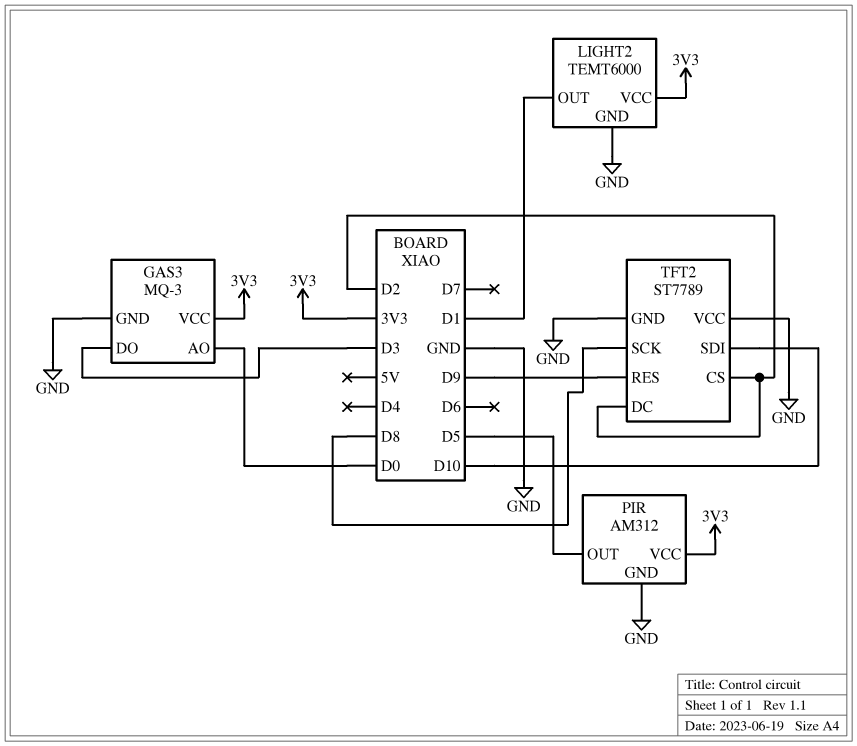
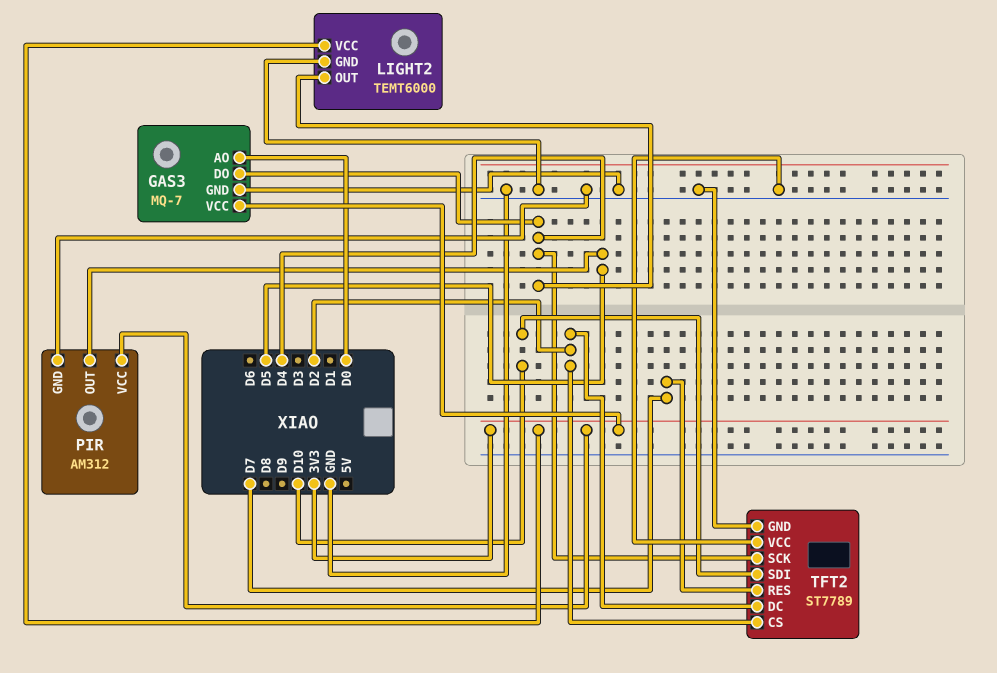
GAS3: MQ-3 -> MQ-7
GAS3 pin DO: D3 -> D4
LIGHT2 pin OUT: D1 -> D4
TFT2 pin RES: D9 -> D7
TFT2 pin SCK: D8 -> D4

